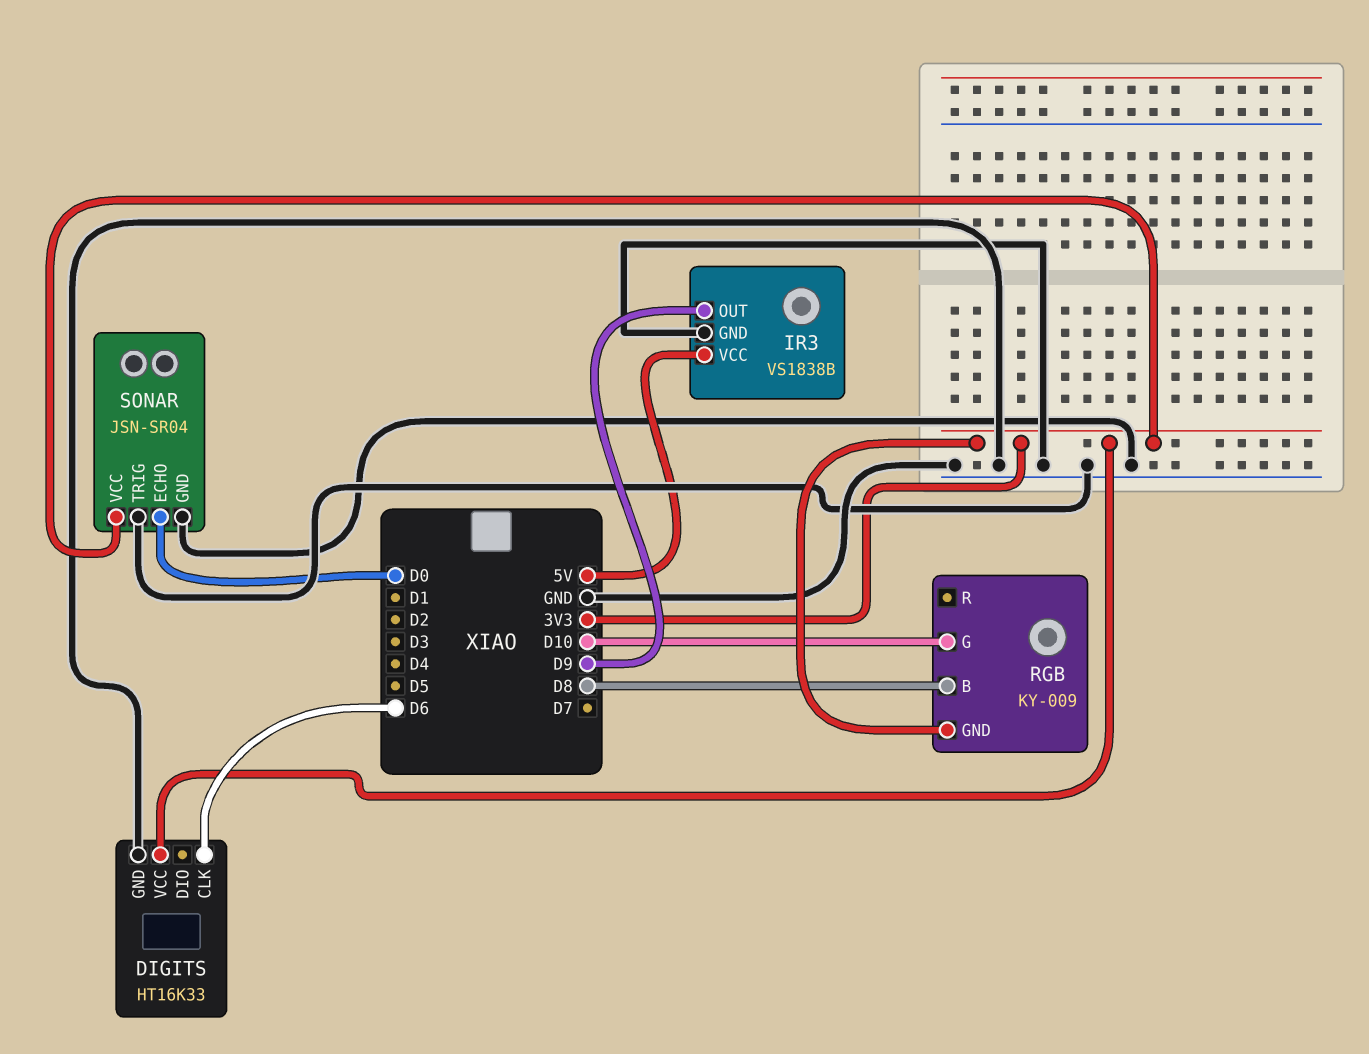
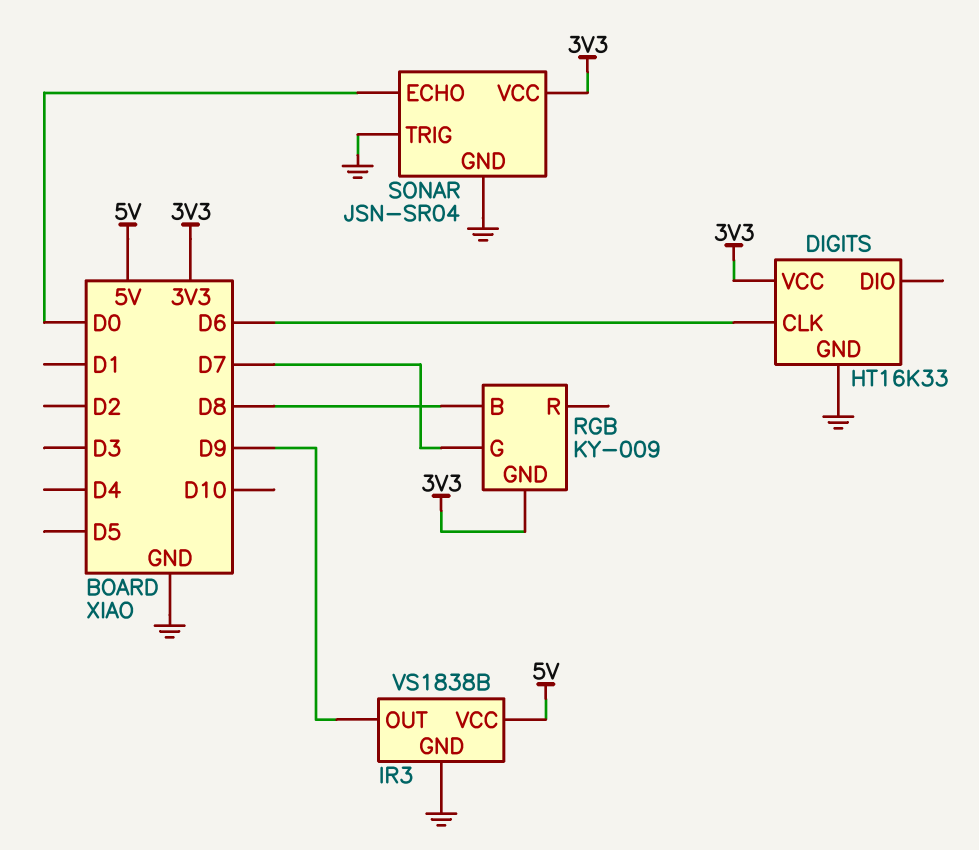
RGB pin G: D10 -> D7

